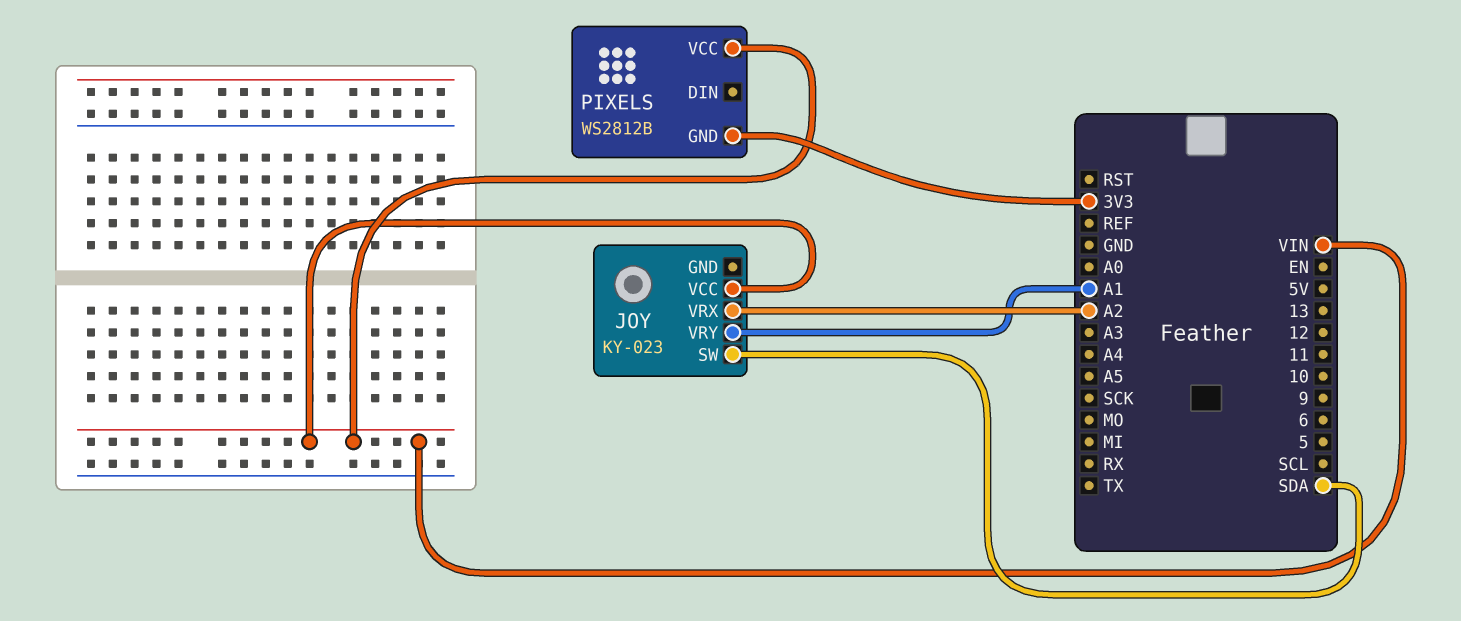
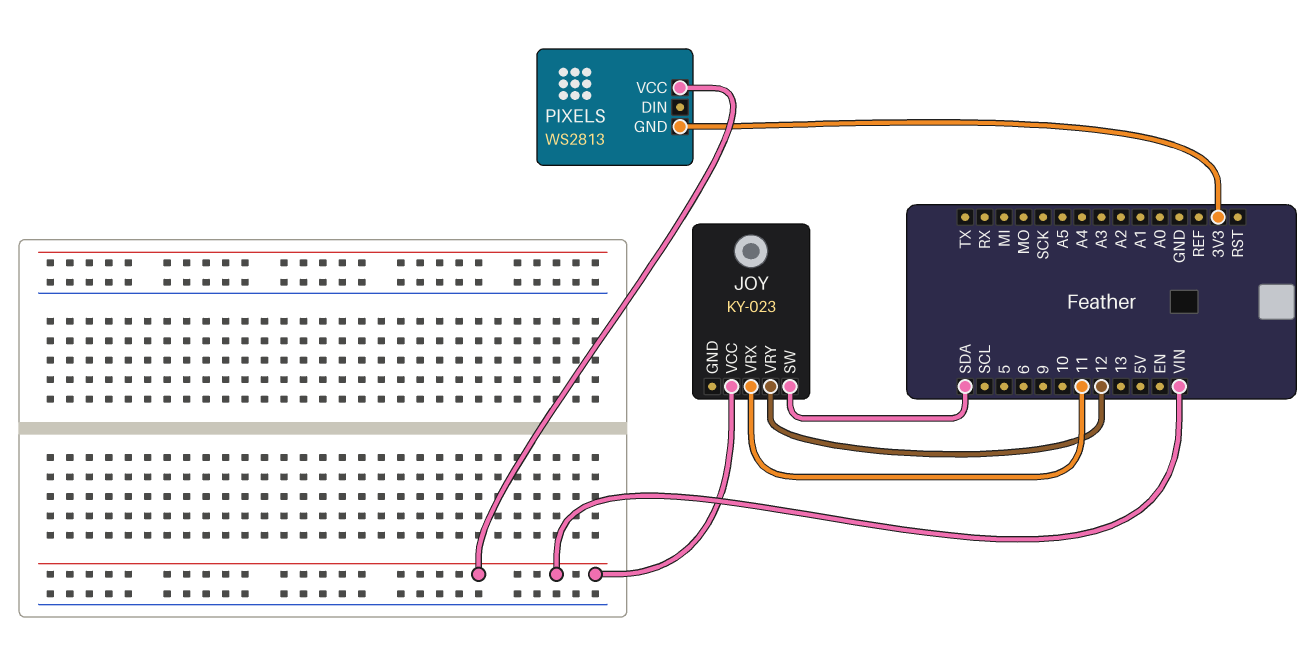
JOY pin VRX: A2 -> 11
JOY pin VRY: A1 -> 12
PIXELS: WS2812B -> WS2813

